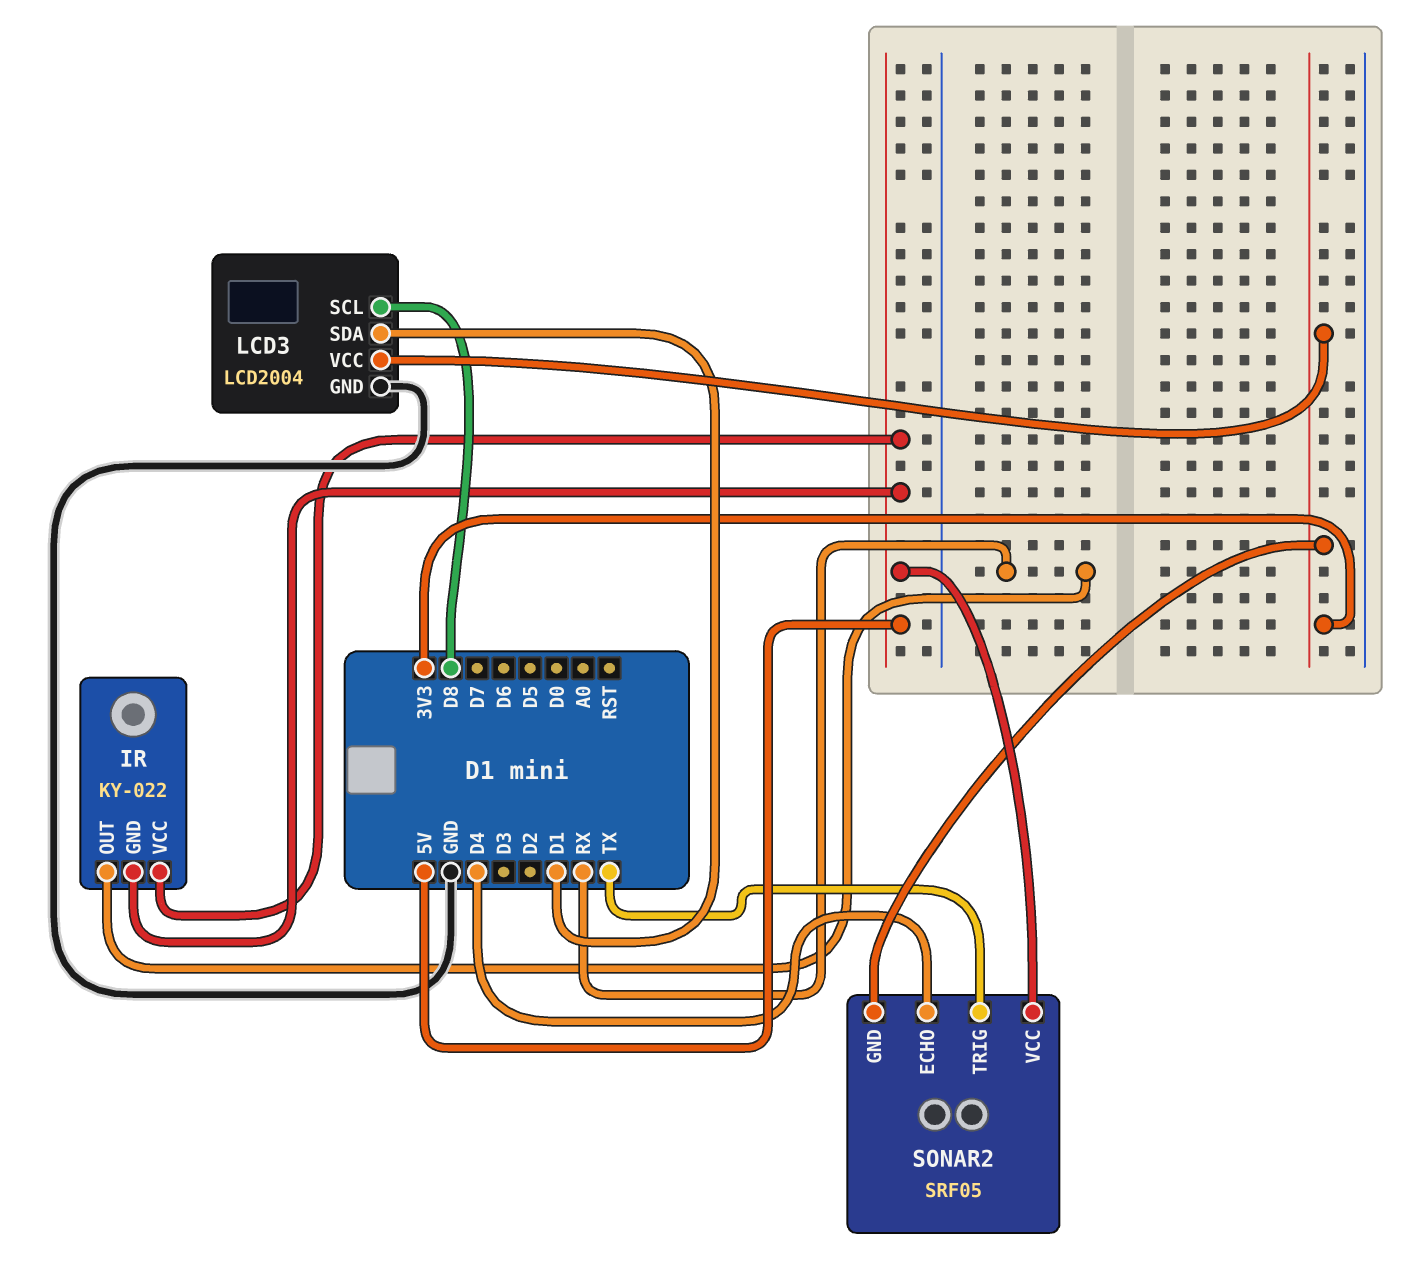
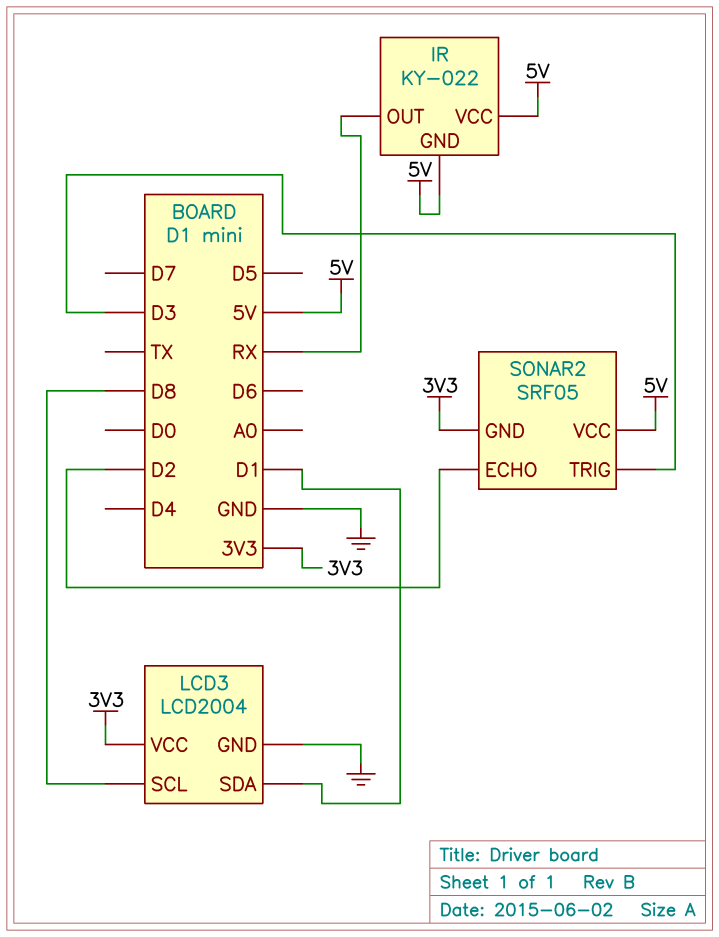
SONAR2 pin ECHO: D4 -> D2
SONAR2 pin TRIG: TX -> D3

